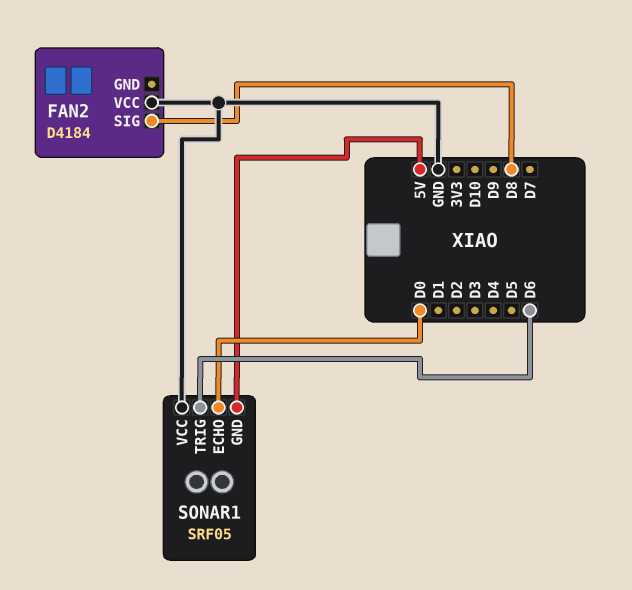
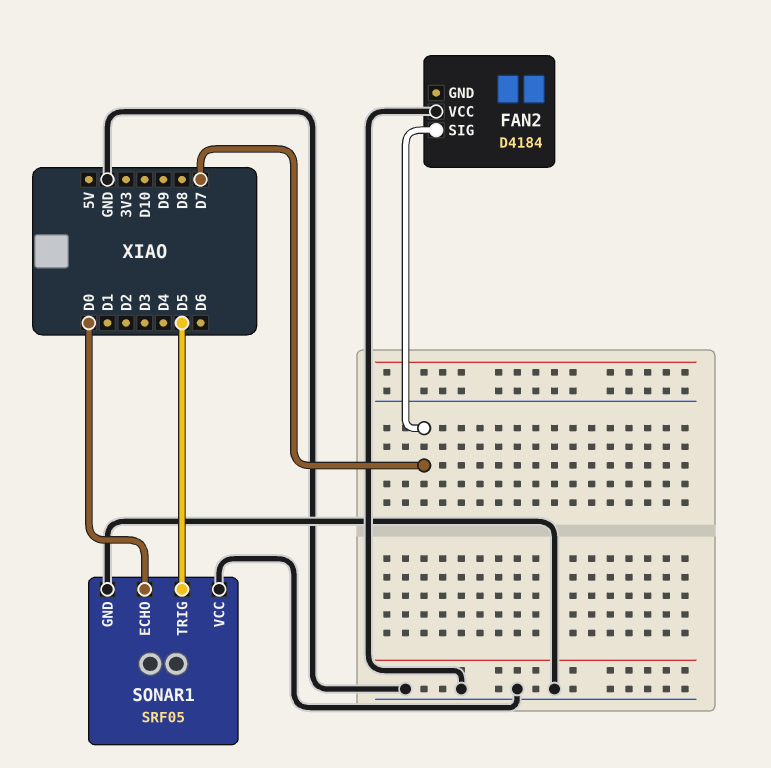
FAN2 pin SIG: D8 -> D7
SONAR1 pin GND: 5V -> GND
SONAR1 pin TRIG: D6 -> D5

